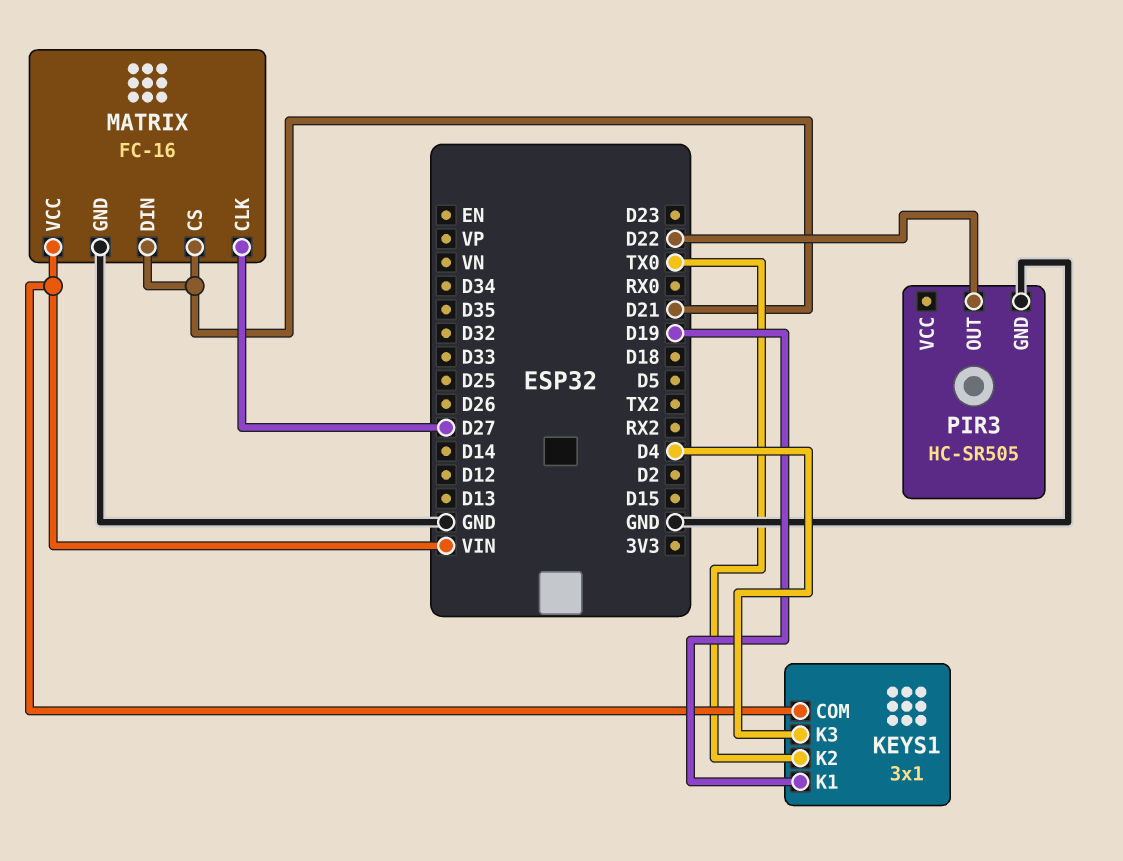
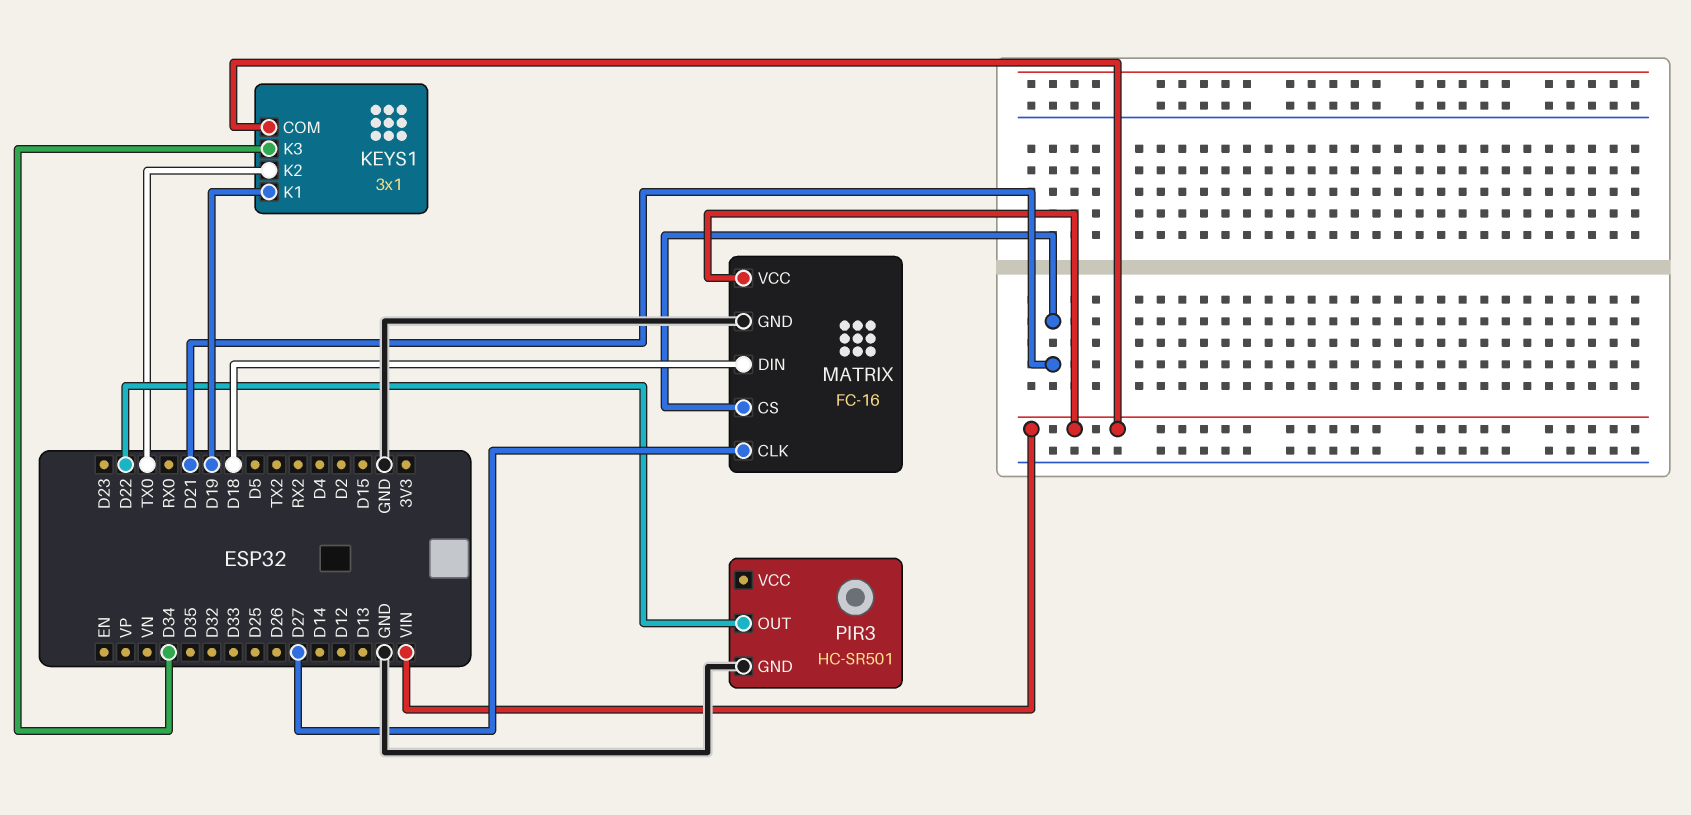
KEYS1 pin K3: D4 -> D34
MATRIX pin DIN: D21 -> D18
PIR3: HC-SR505 -> HC-SR501

